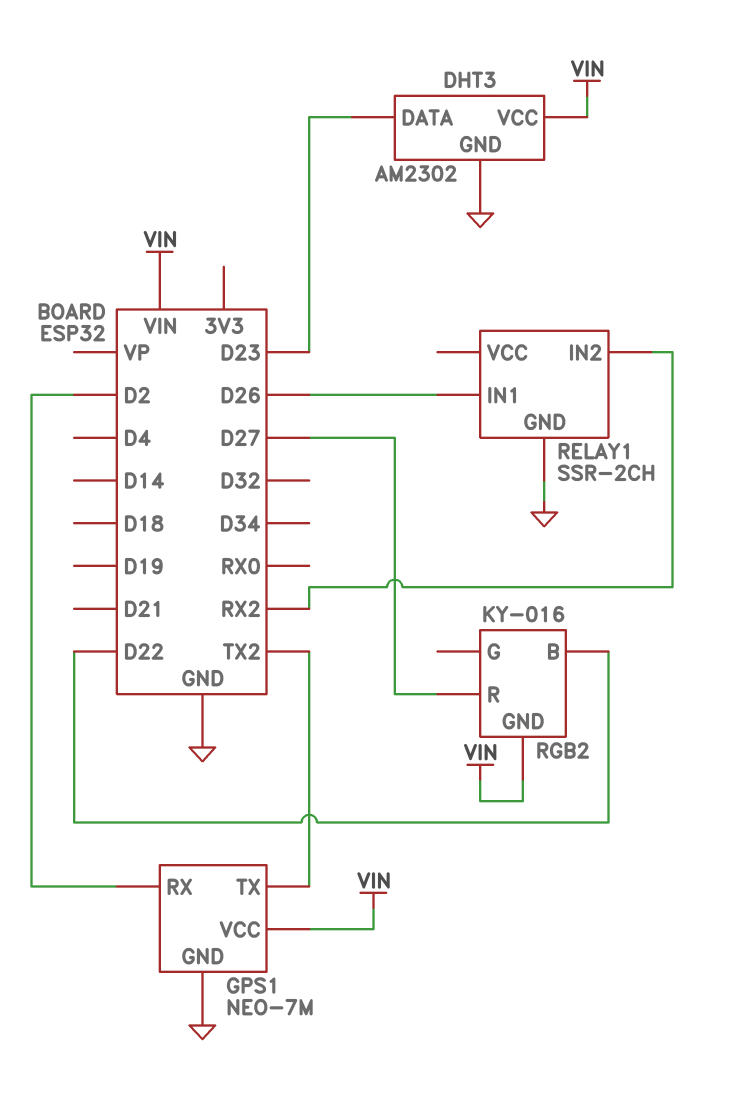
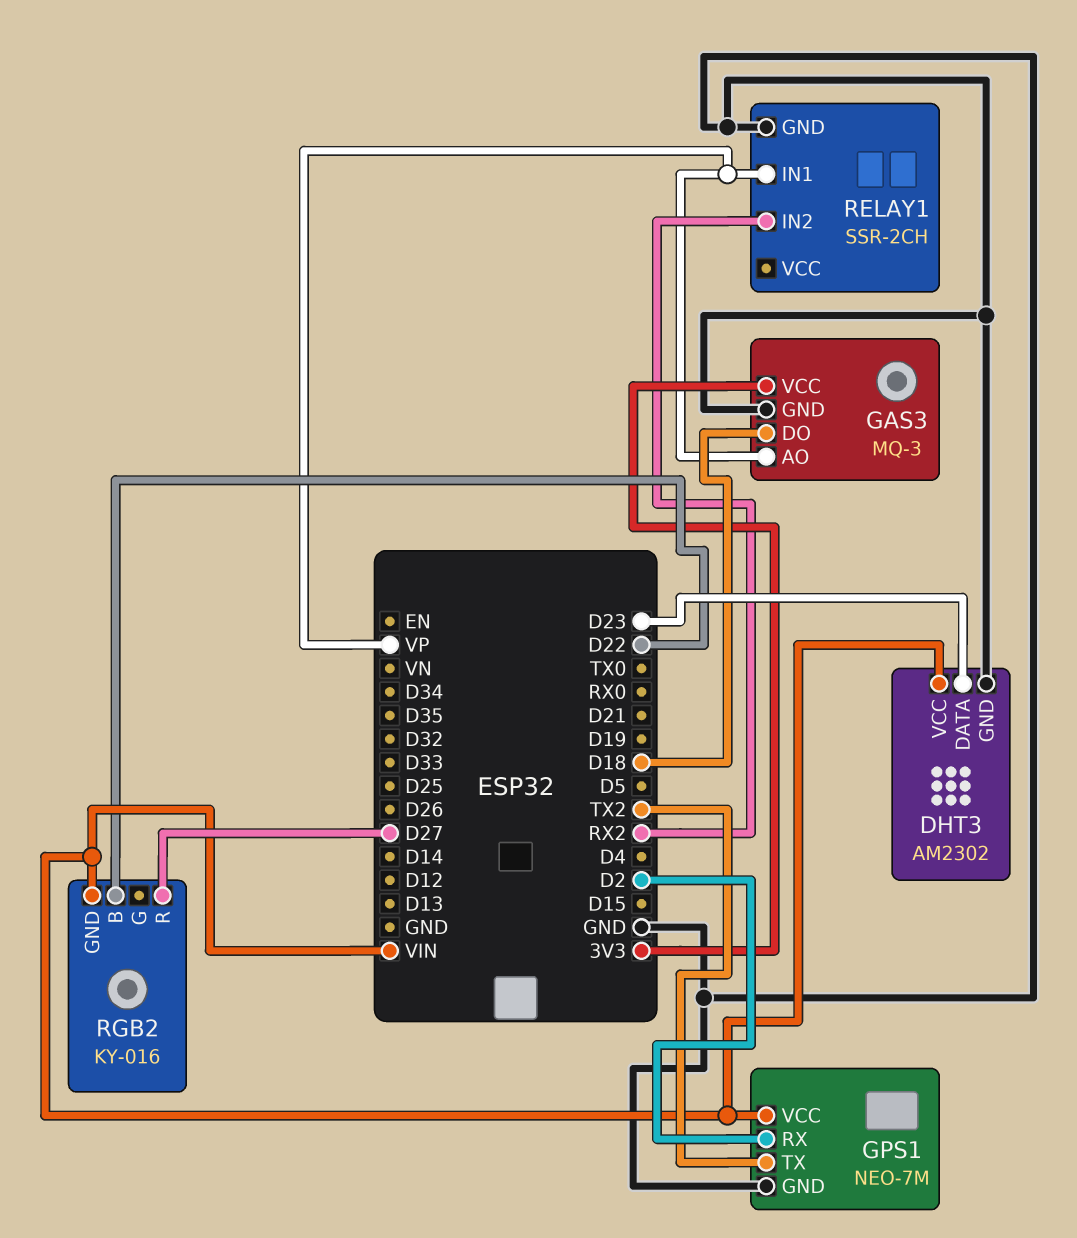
GAS3: none -> MQ-3
GAS3 pin AO: none -> VP
GAS3 pin DO: none -> D18
GAS3 pin GND: none -> GND
GAS3 pin VCC: none -> 3V3
RELAY1 pin IN1: D26 -> VP

